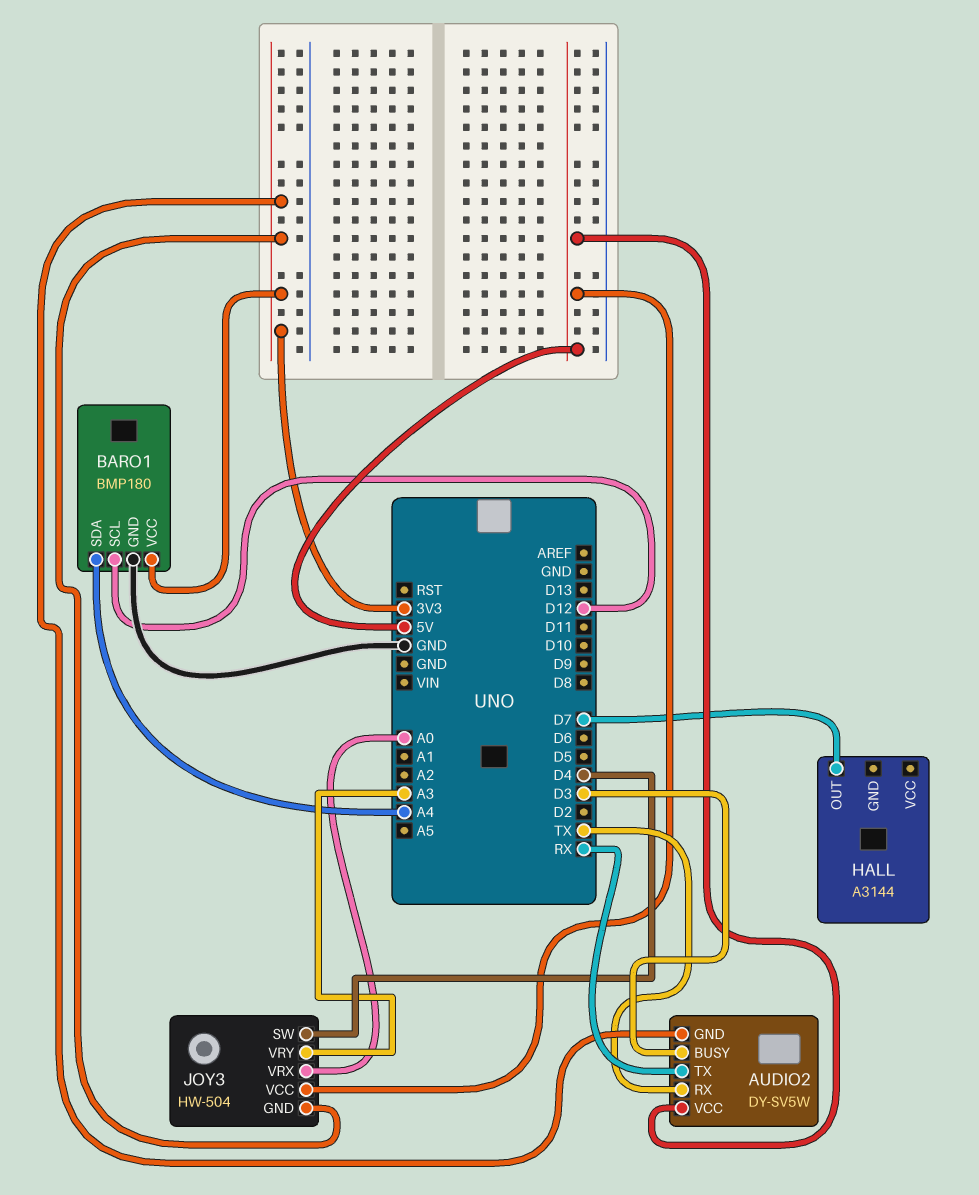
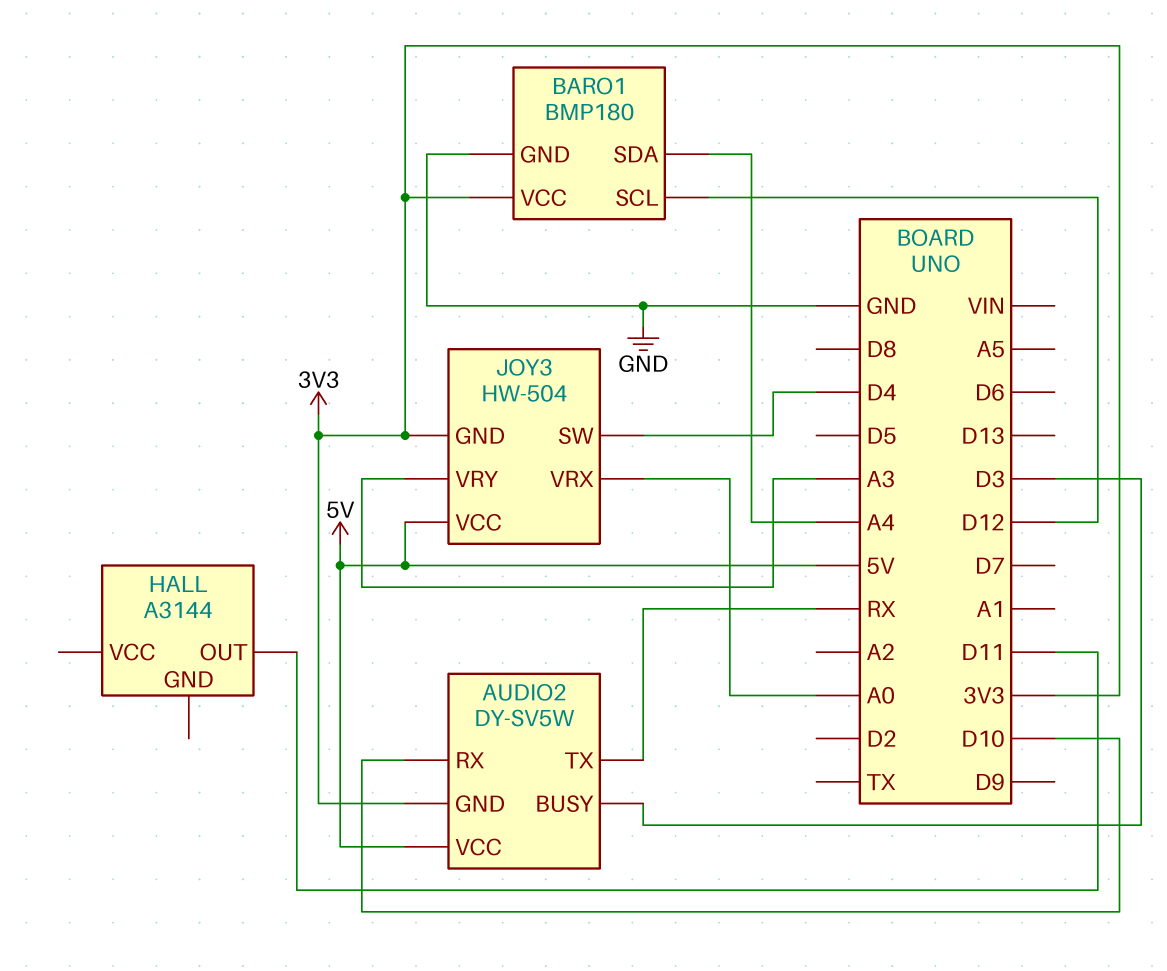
AUDIO2 pin RX: TX -> D10
HALL pin OUT: D7 -> D11

